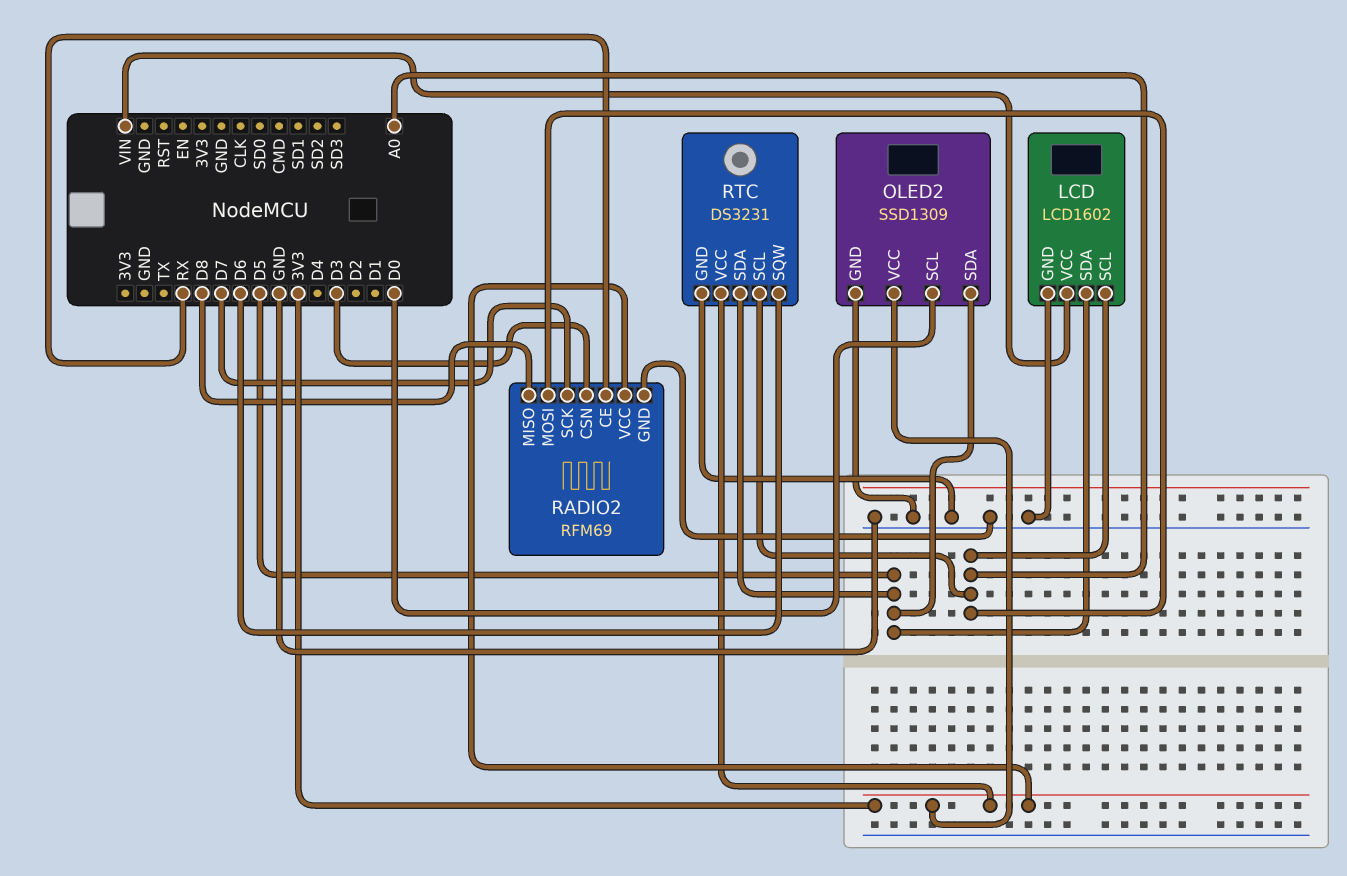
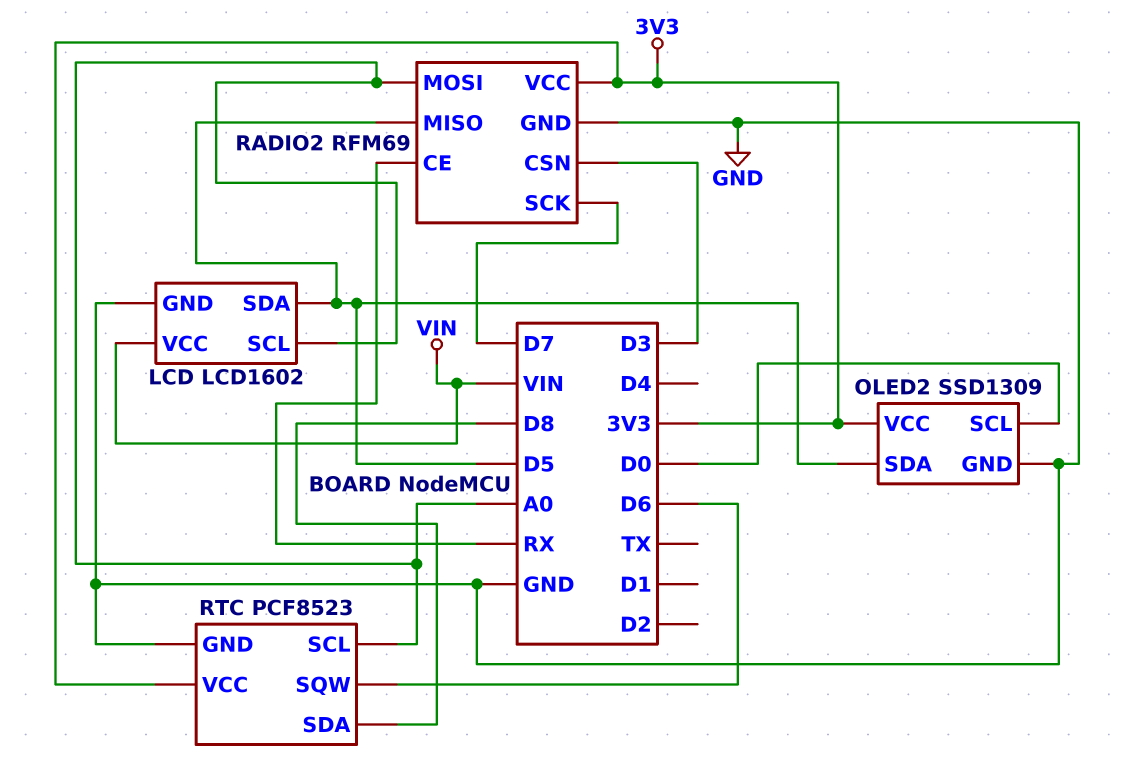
RADIO2 pin MISO: D8 -> D5
RTC: DS3231 -> PCF8523
RTC pin SDA: D5 -> D8

